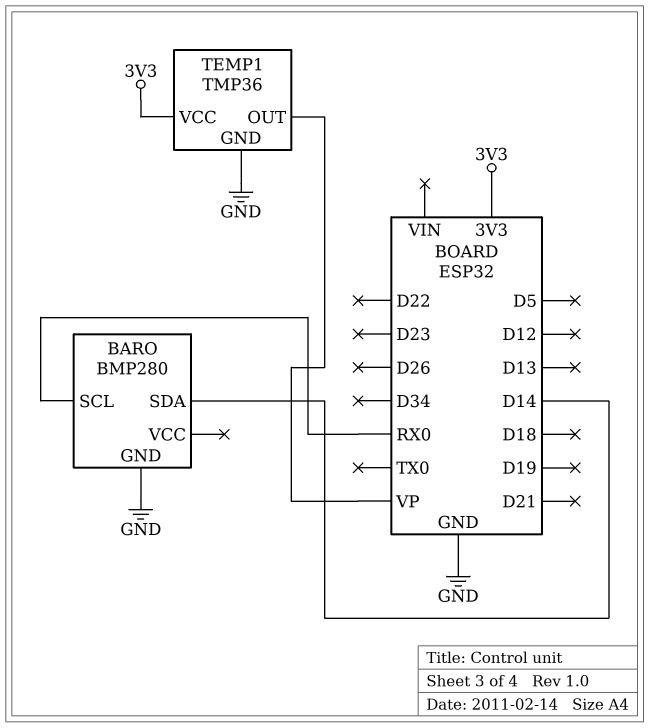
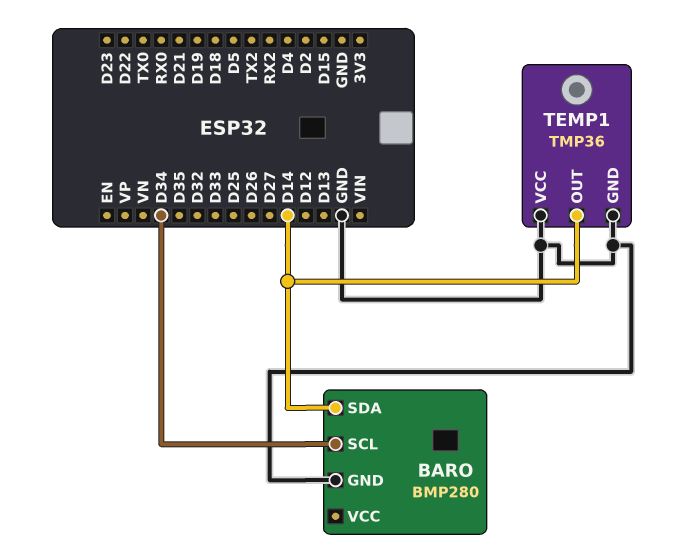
BARO pin SCL: RX0 -> D34
TEMP1 pin OUT: VP -> D14
TEMP1 pin VCC: 3V3 -> GND

